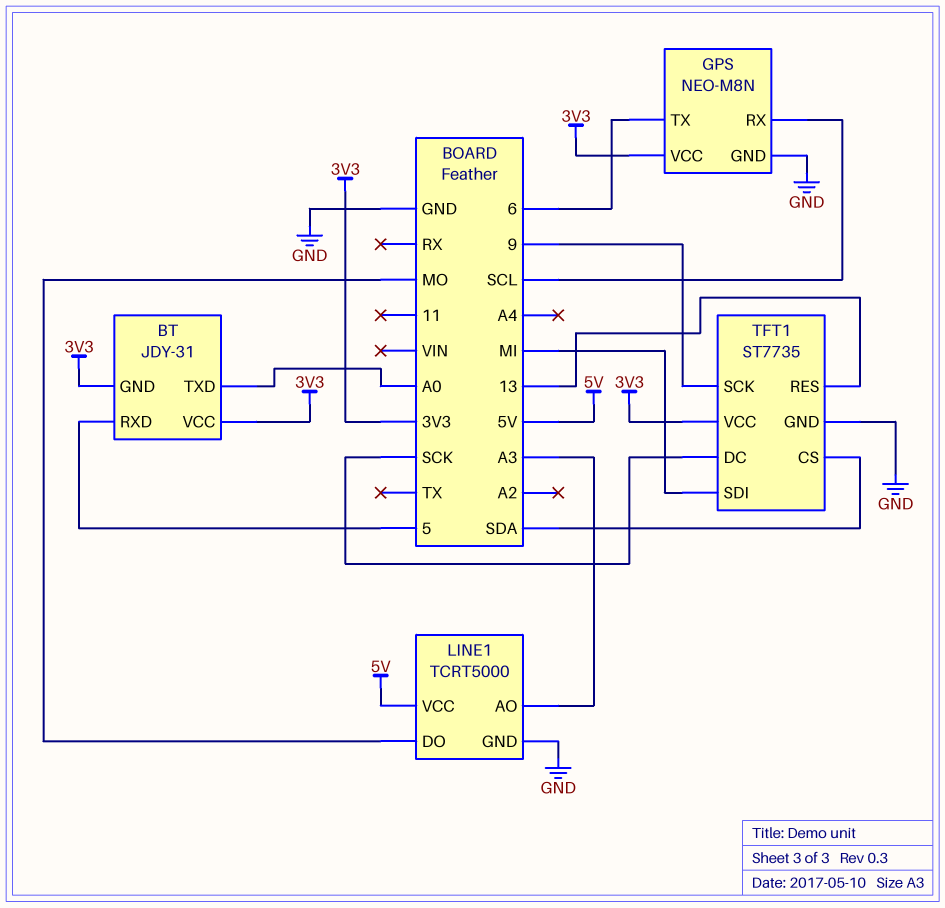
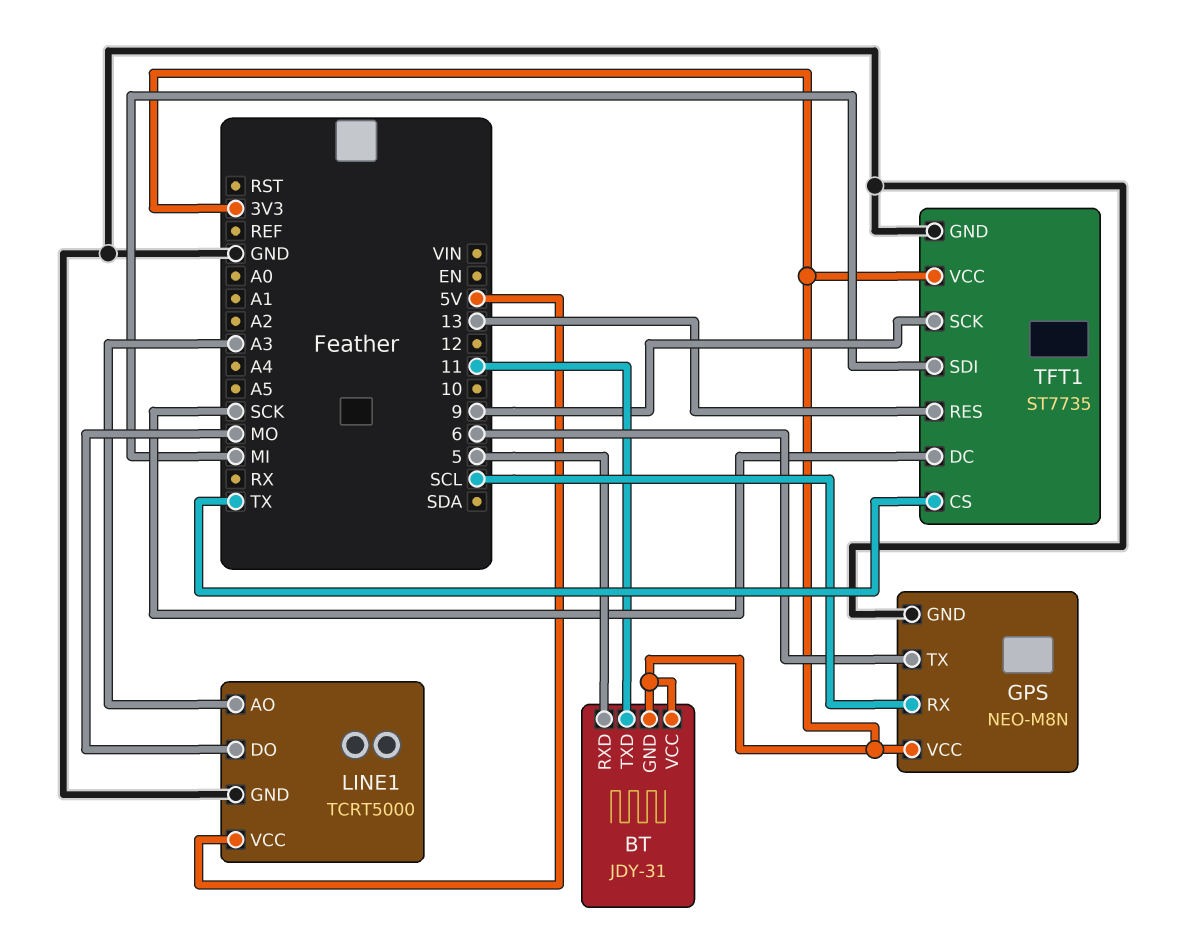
BT pin TXD: A0 -> 11
TFT1 pin CS: SDA -> TX

